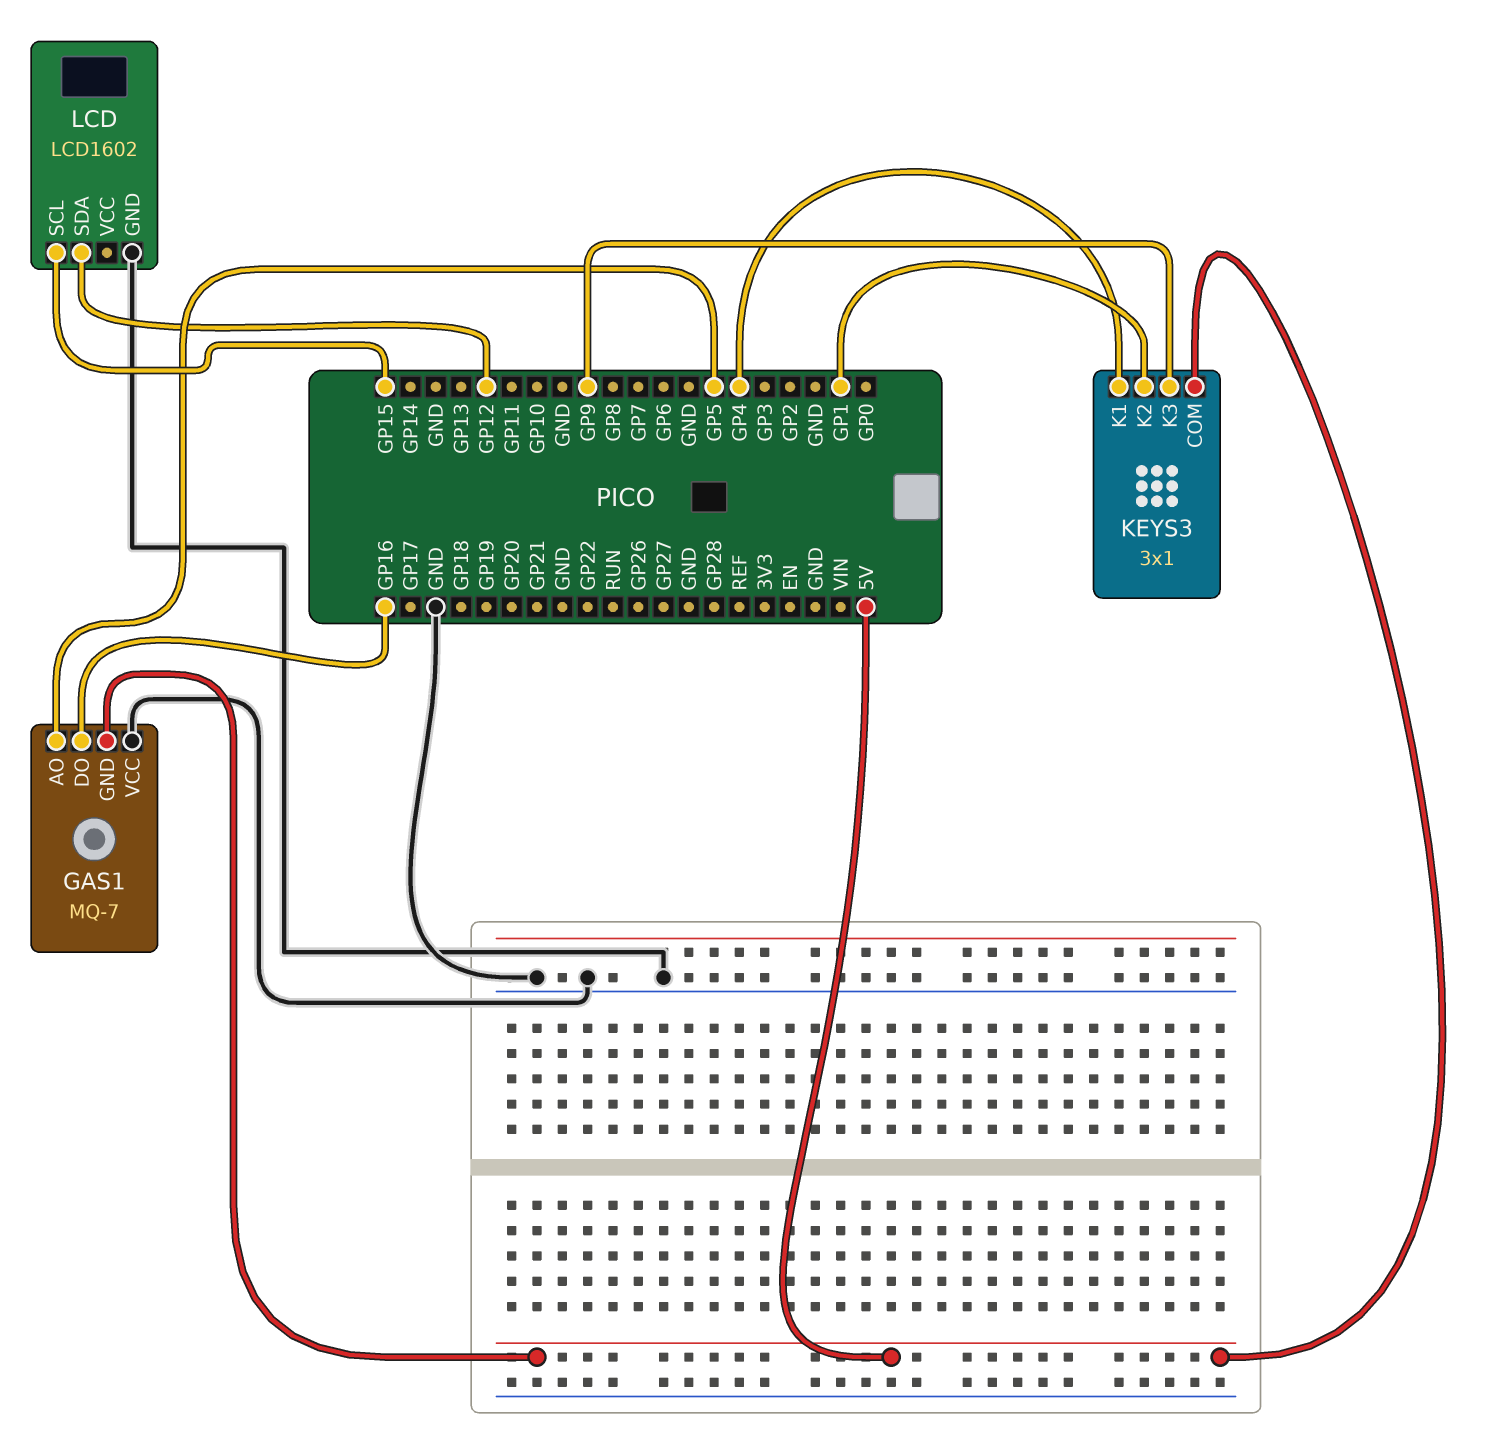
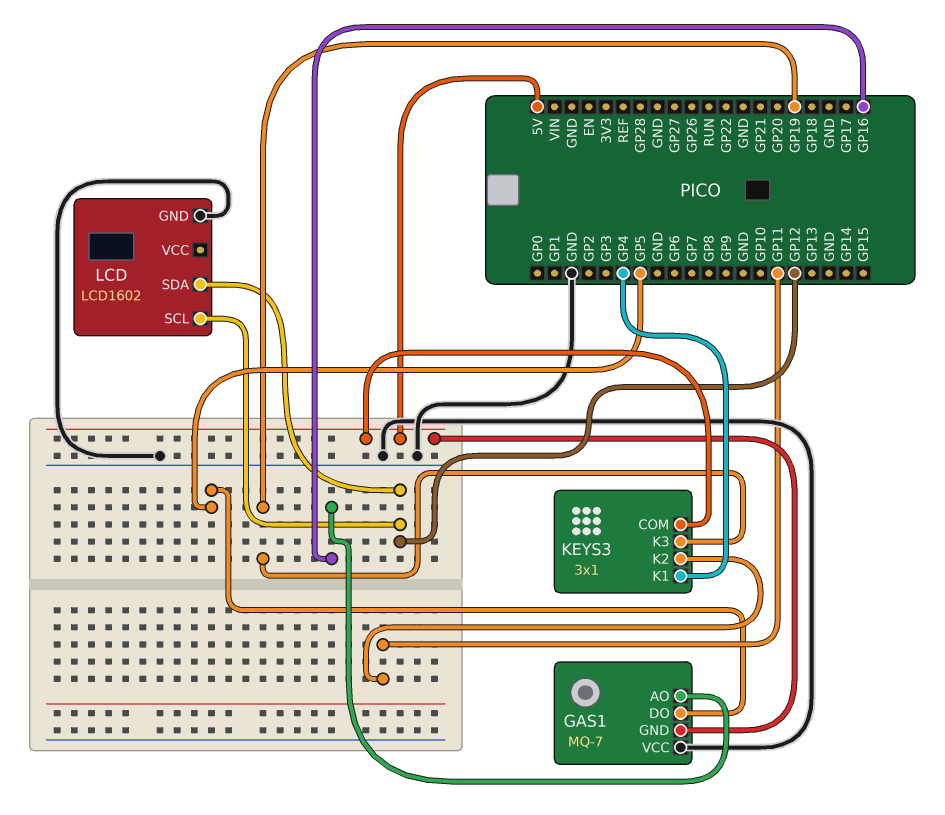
GAS1 pin AO: GP5 -> GP16
GAS1 pin DO: GP16 -> GP5
KEYS3 pin K2: GP1 -> GP11
KEYS3 pin K3: GP9 -> GP19
LCD pin SCL: GP15 -> GP12

